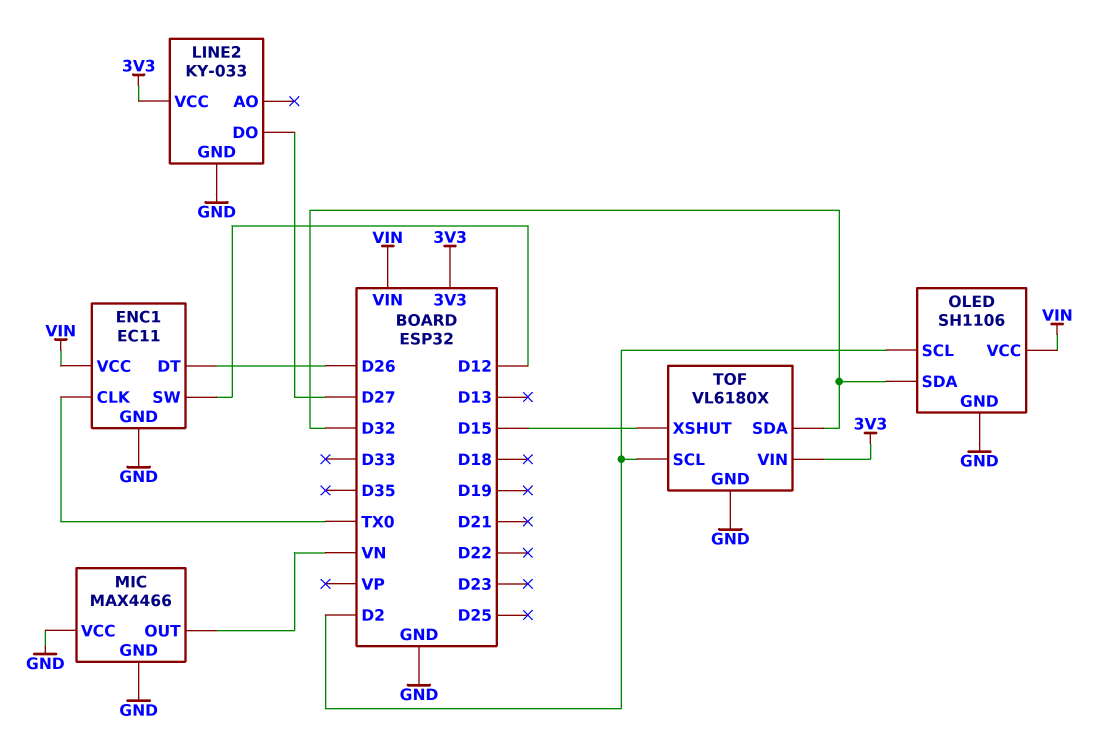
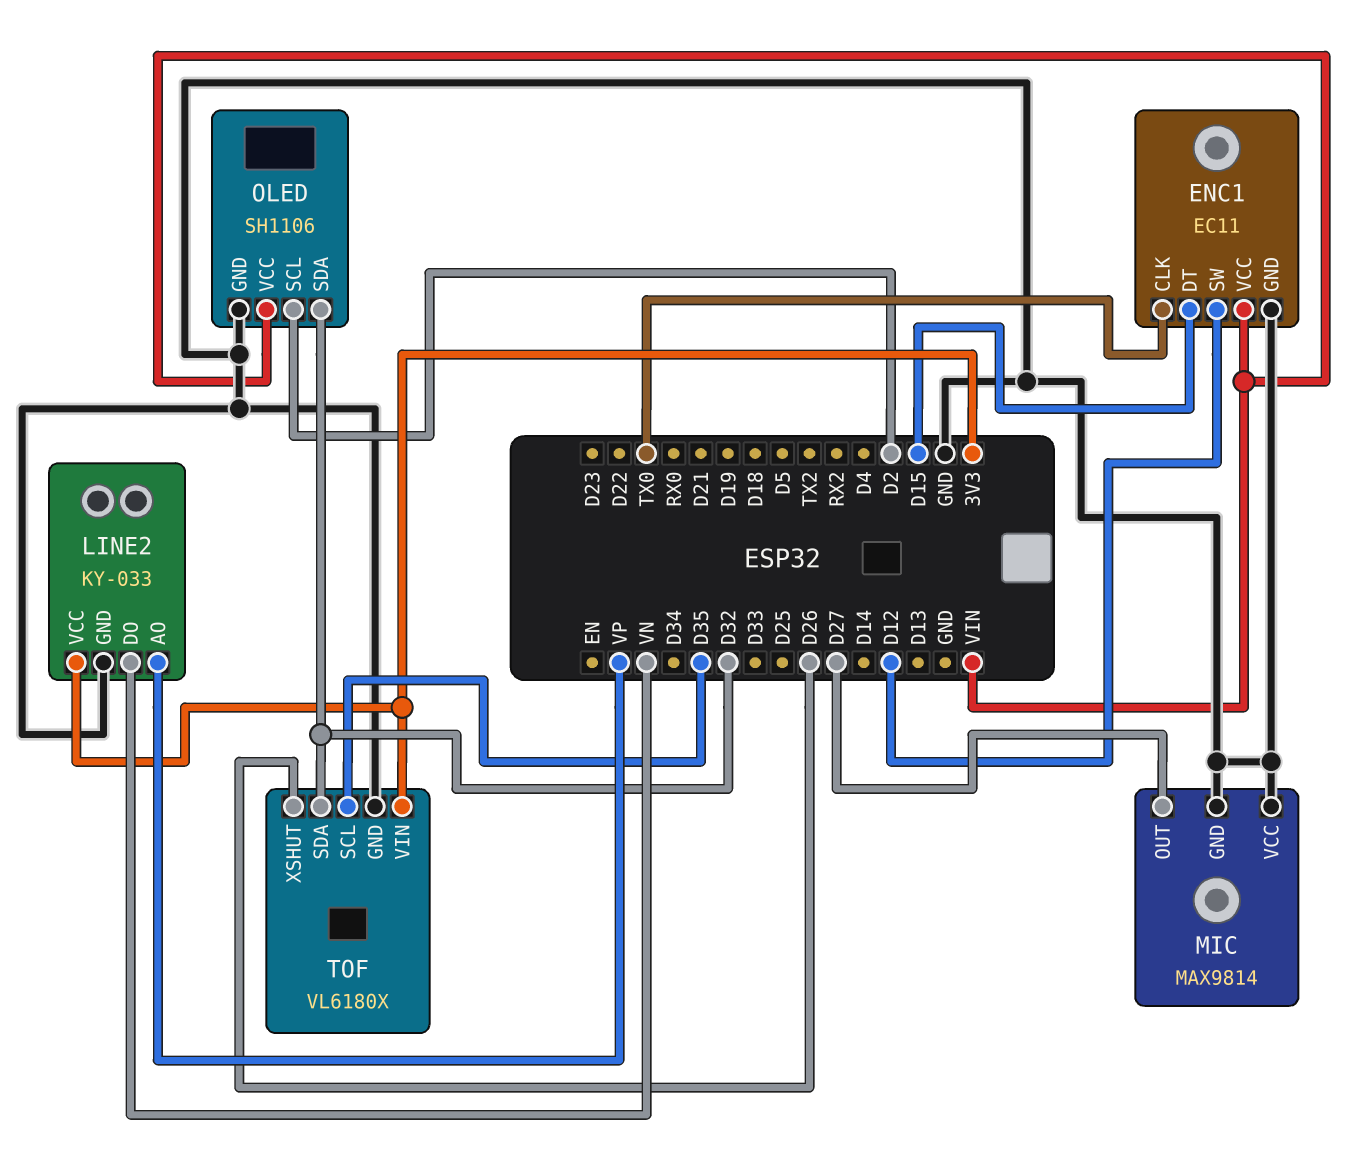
ENC1 pin DT: D26 -> D15
LINE2 pin AO: none -> VP
LINE2 pin DO: D27 -> VN
MIC: MAX4466 -> MAX9814
MIC pin OUT: VN -> D27
TOF pin SCL: D2 -> D35
TOF pin XSHUT: D15 -> D26

